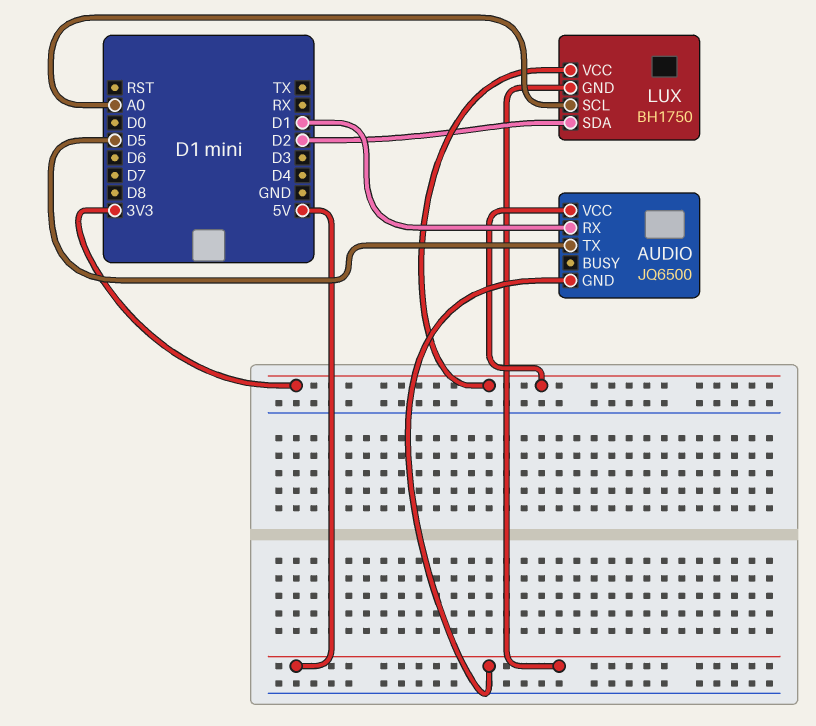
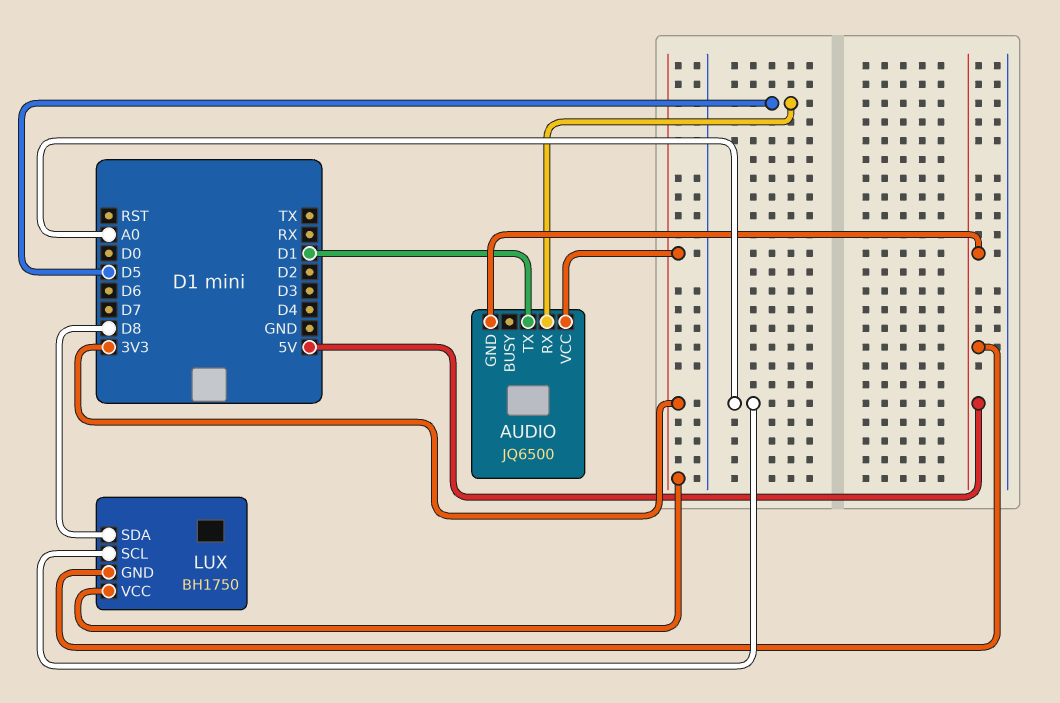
AUDIO pin RX: D1 -> D5
AUDIO pin TX: D5 -> D1
LUX pin SDA: D2 -> D8

